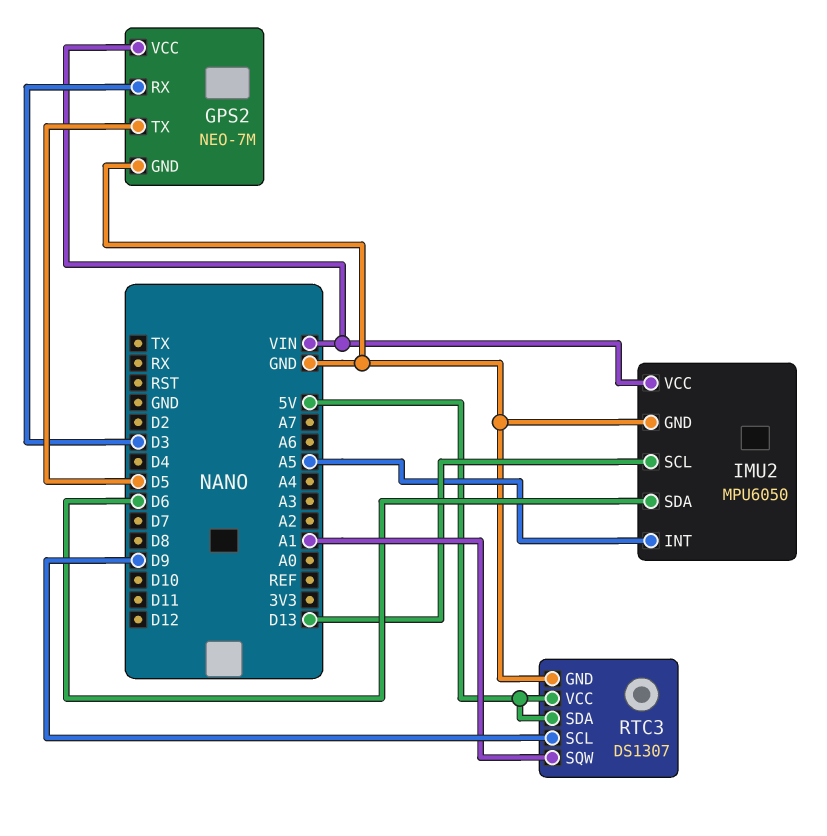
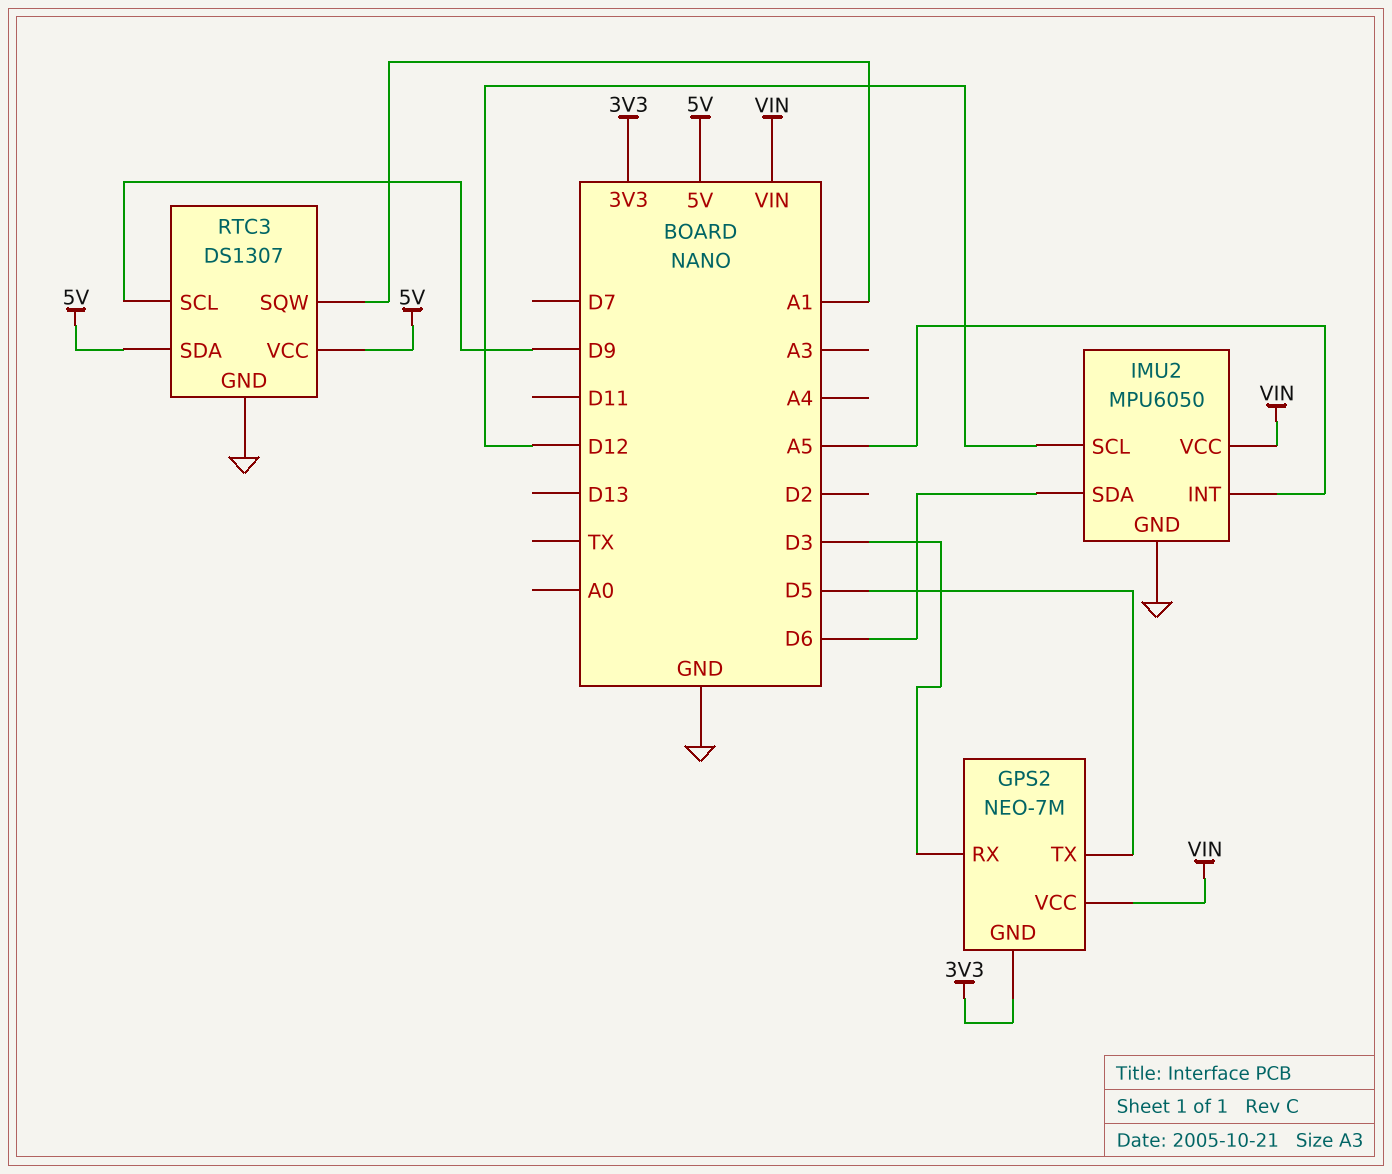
GPS2 pin GND: GND -> 3V3
IMU2 pin SCL: D13 -> D12

